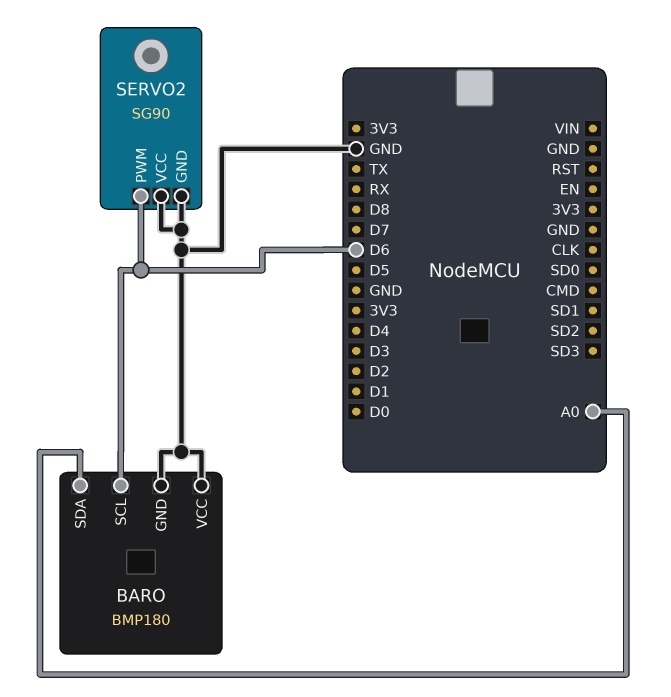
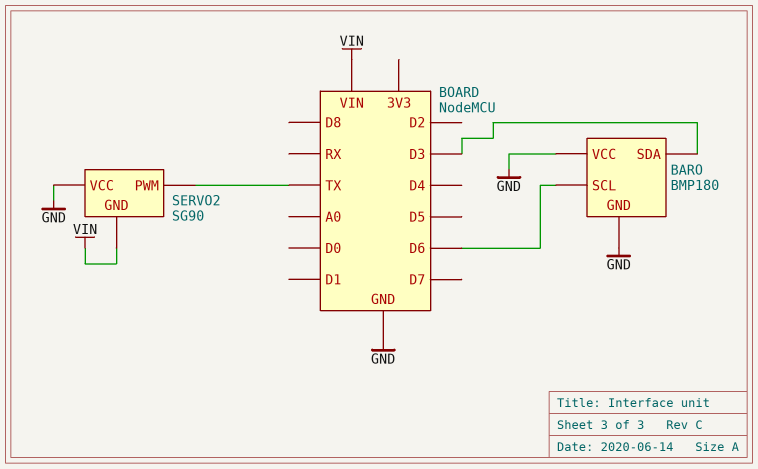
BARO pin SDA: A0 -> D3
SERVO2 pin GND: GND -> VIN
SERVO2 pin PWM: D6 -> TX

